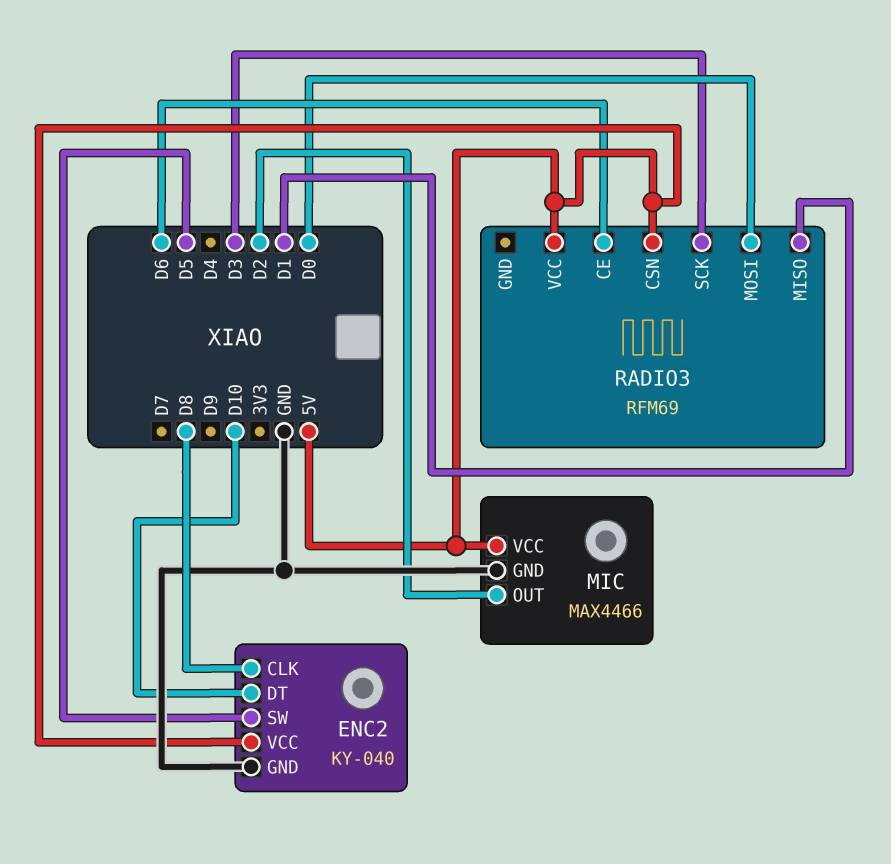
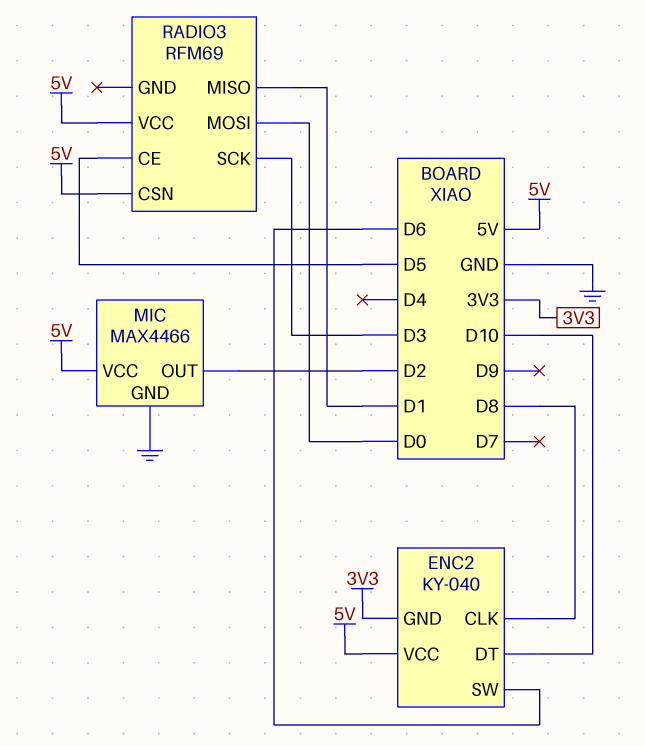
ENC2 pin GND: GND -> 3V3
ENC2 pin SW: D5 -> D6
RADIO3 pin CE: D6 -> D5

